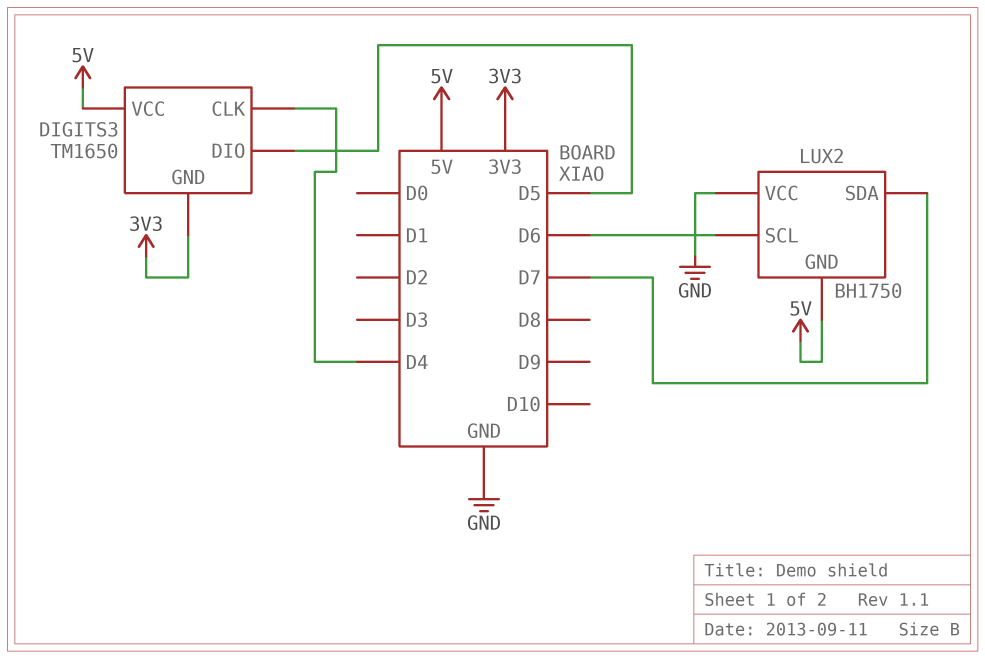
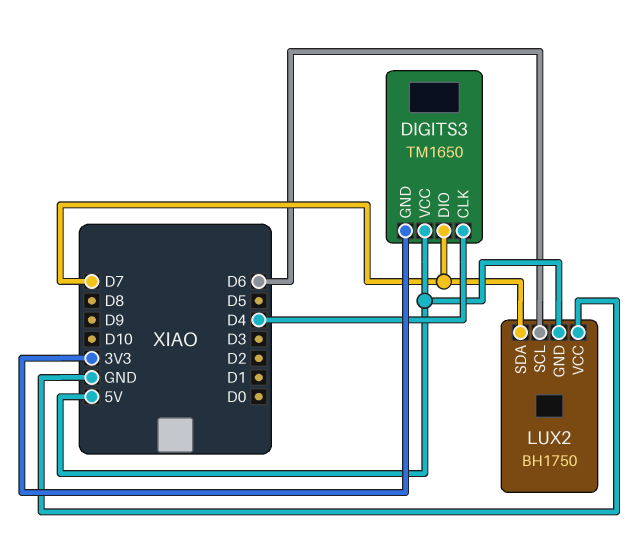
DIGITS3 pin DIO: D5 -> D7

